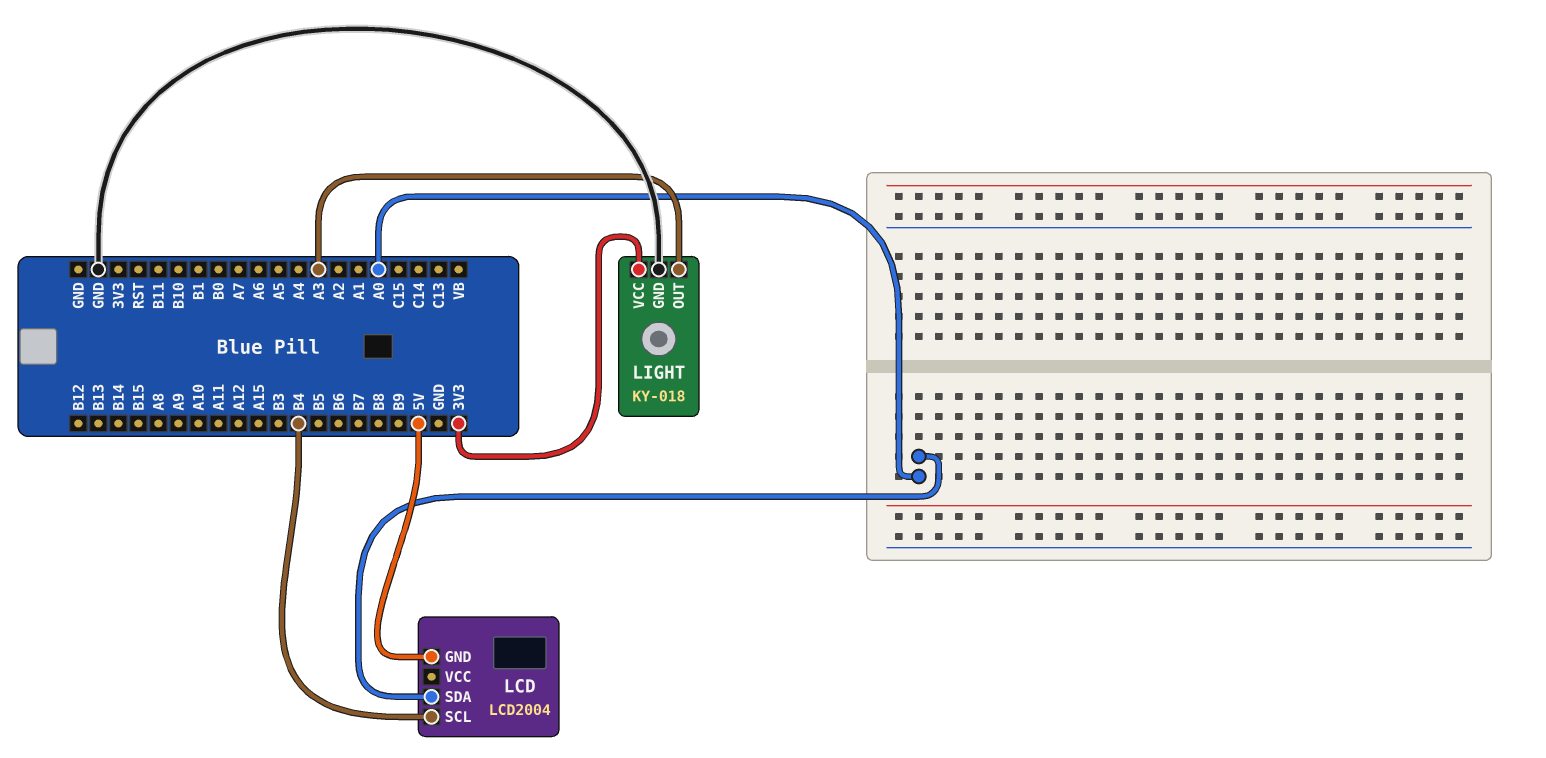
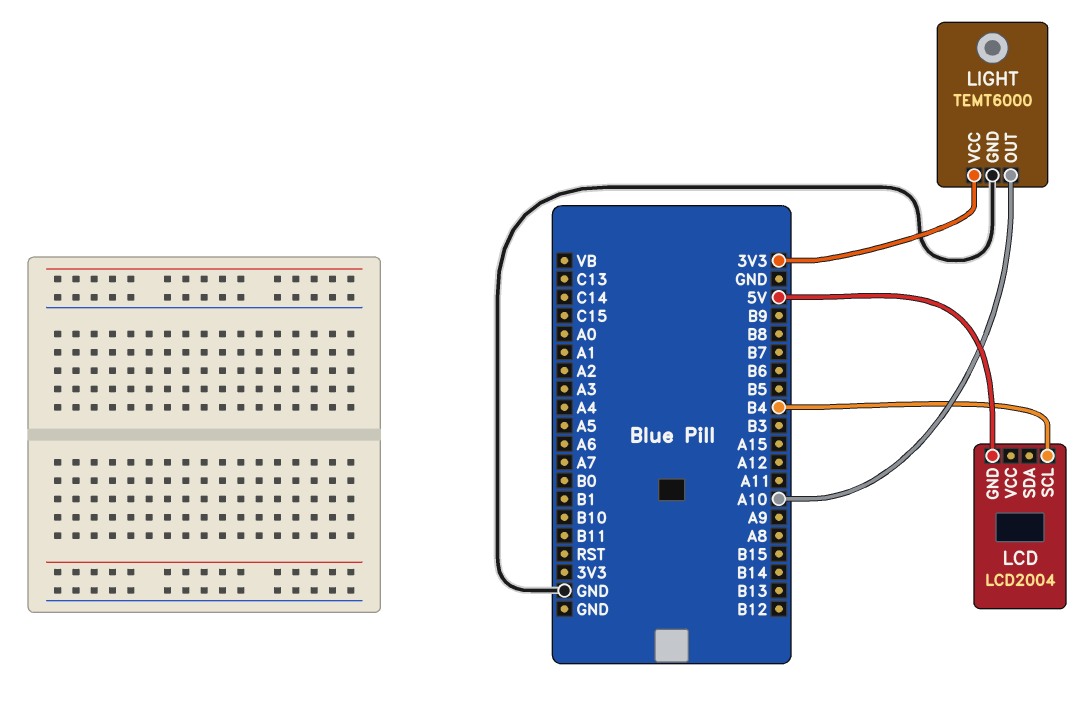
LCD pin SDA: A0 -> none
LIGHT: KY-018 -> TEMT6000
LIGHT pin OUT: A3 -> A10

